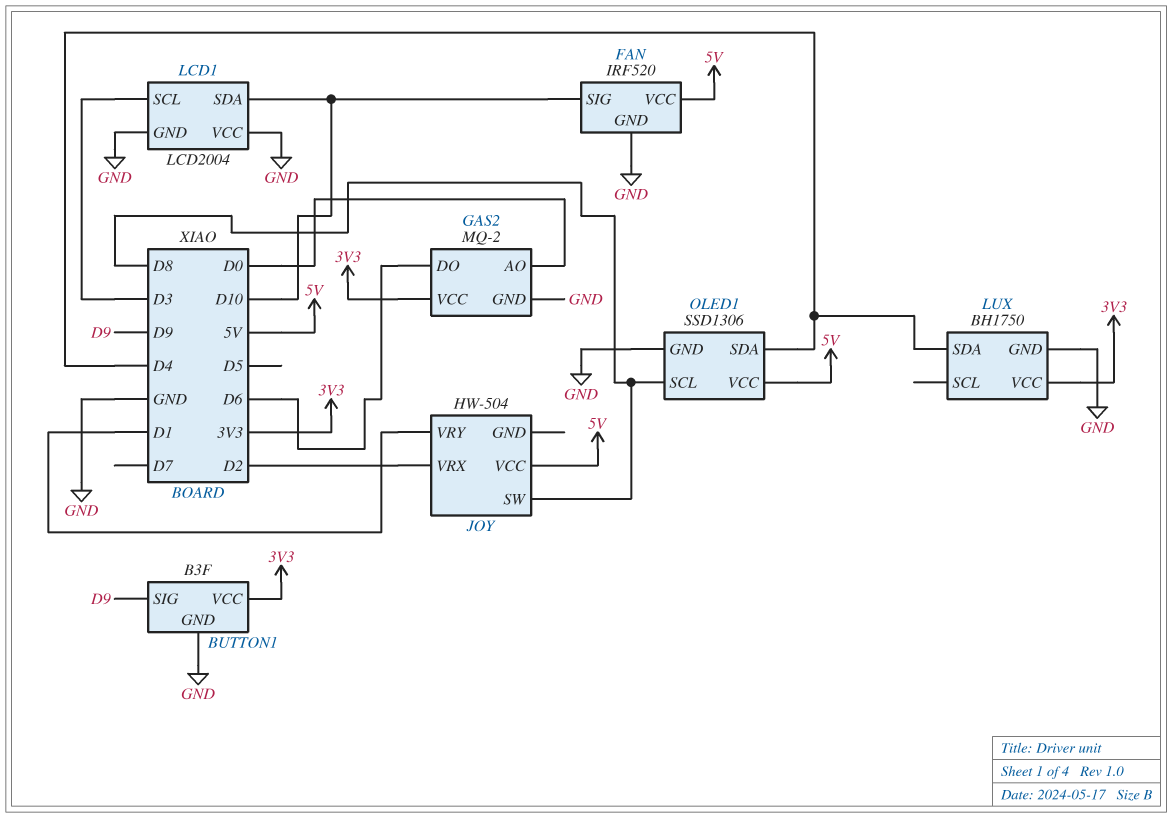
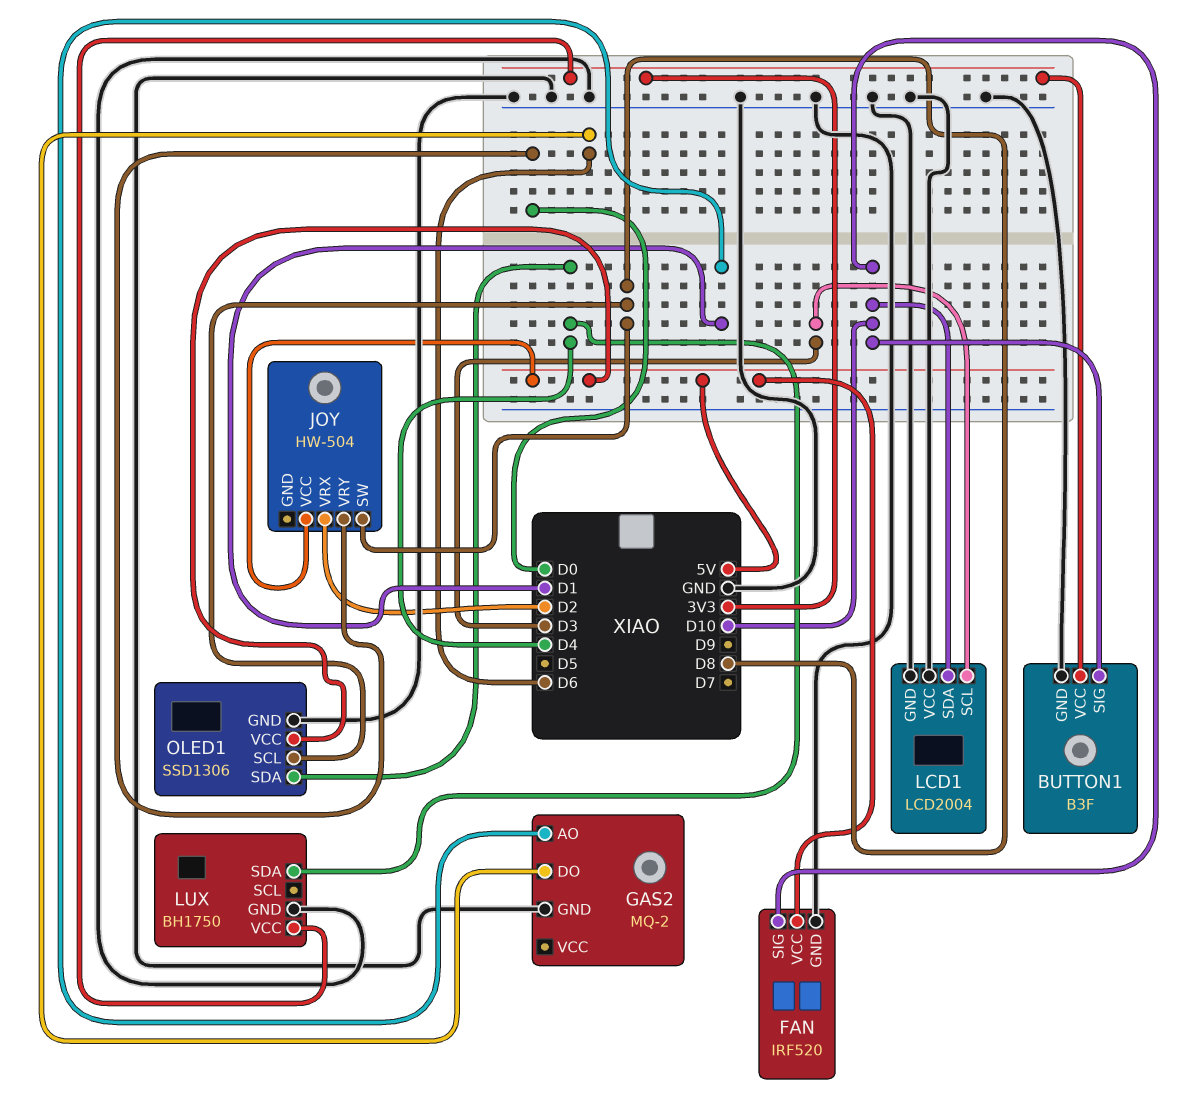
BUTTON1 pin SIG: D9 -> D10
GAS2 pin AO: D0 -> D1
GAS2 pin VCC: 3V3 -> none
JOY pin VRY: D1 -> D0

